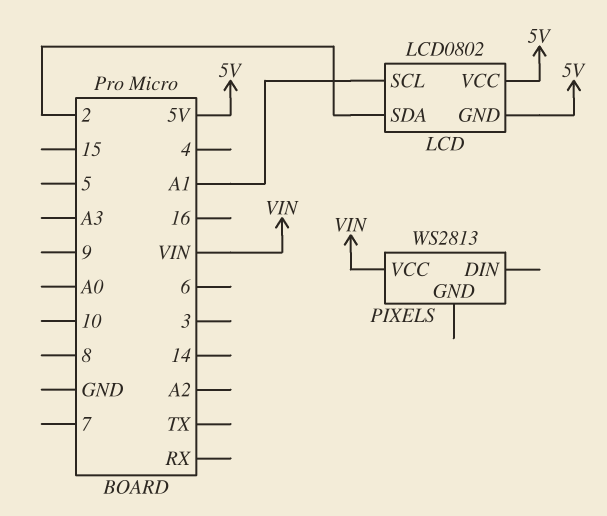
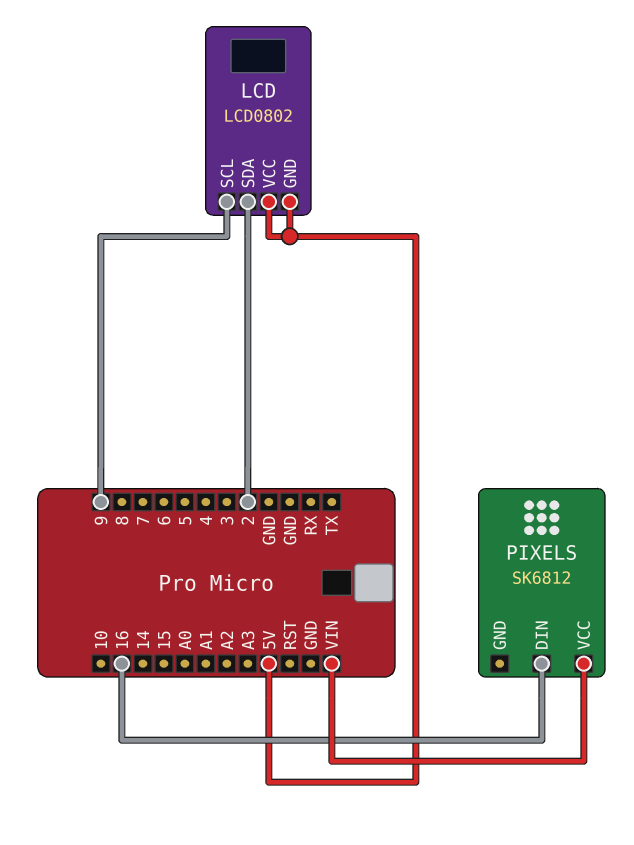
LCD pin SCL: A1 -> 9
PIXELS: WS2813 -> SK6812
PIXELS pin DIN: none -> 16

